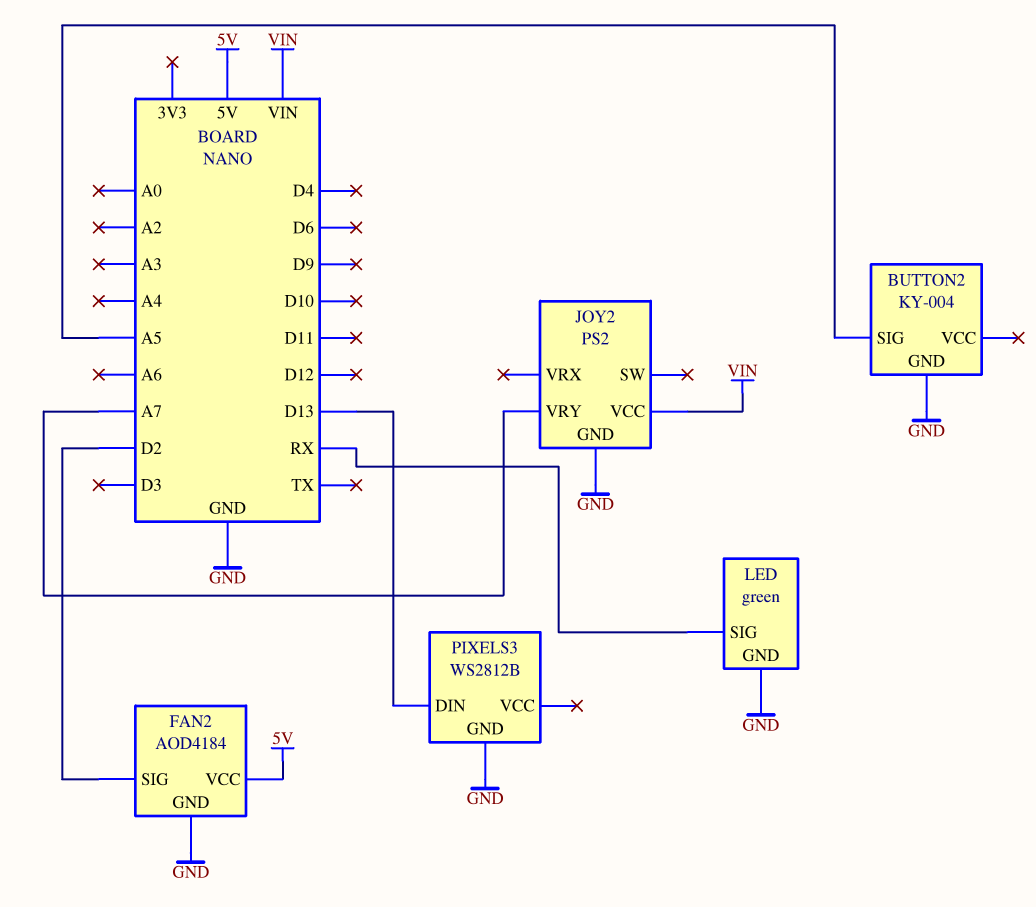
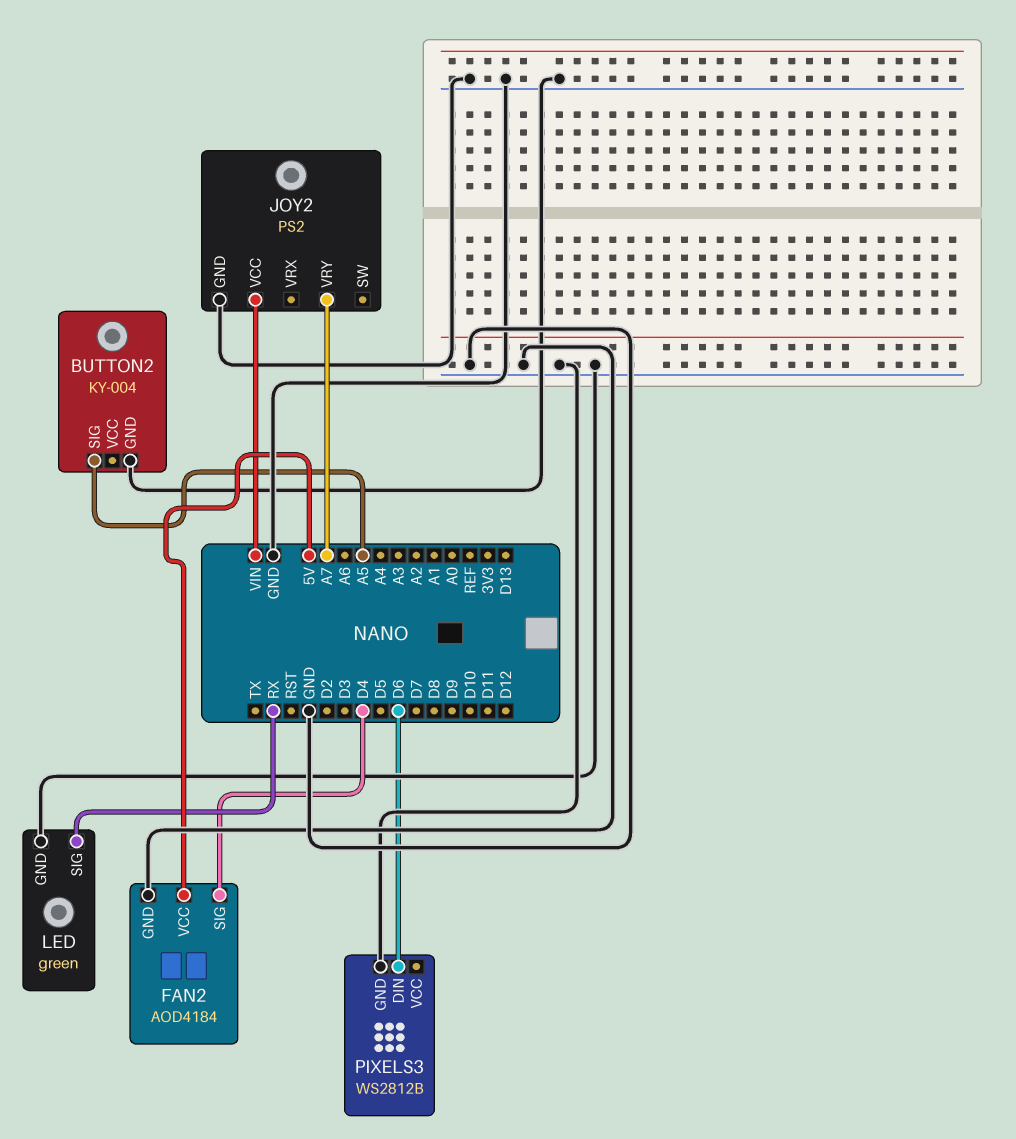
FAN2 pin SIG: D2 -> D4
PIXELS3 pin DIN: D13 -> D6

